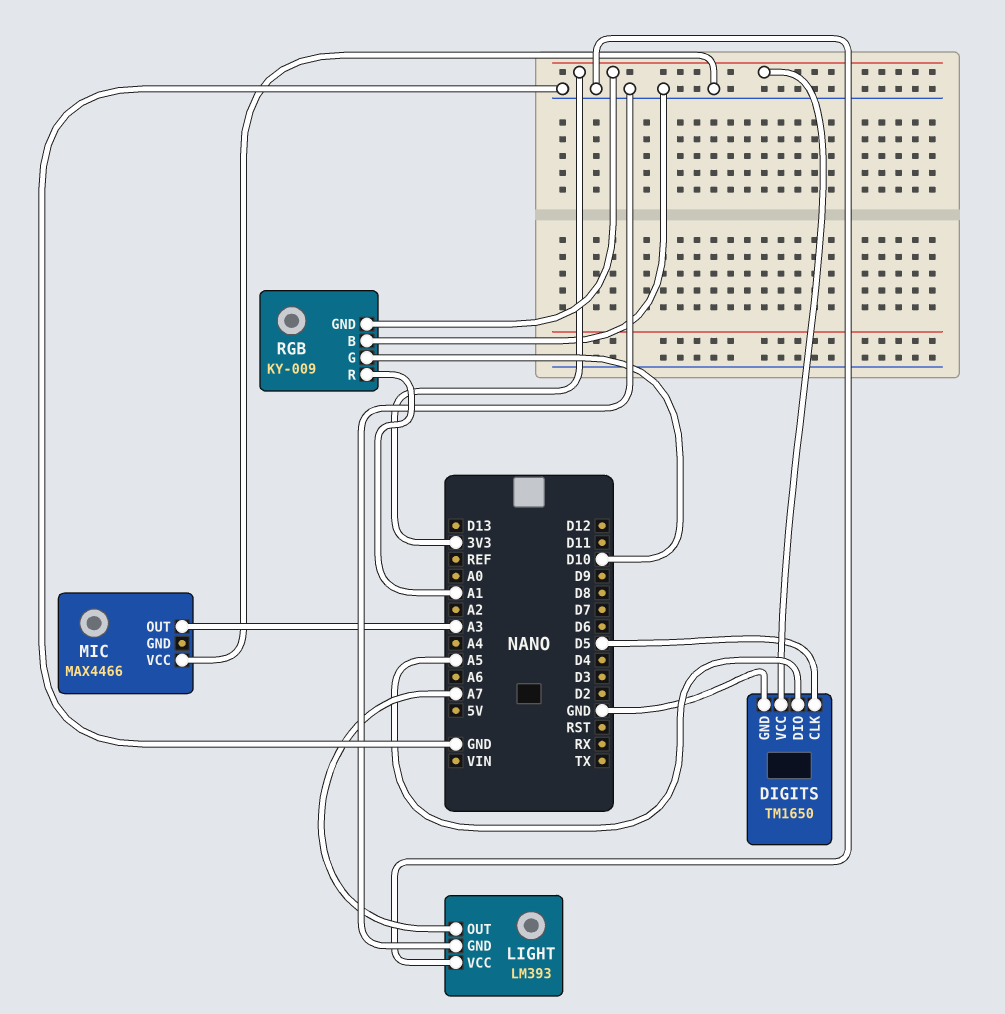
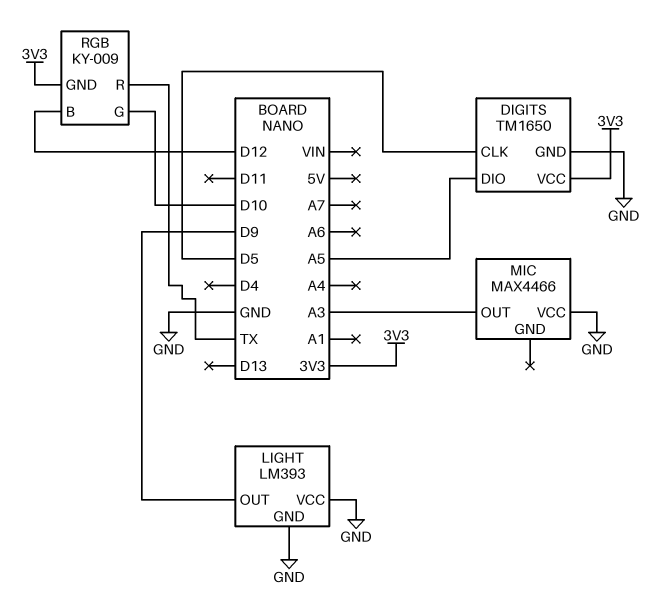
LIGHT pin OUT: A7 -> D9
RGB pin B: GND -> D12
RGB pin R: A1 -> TX

